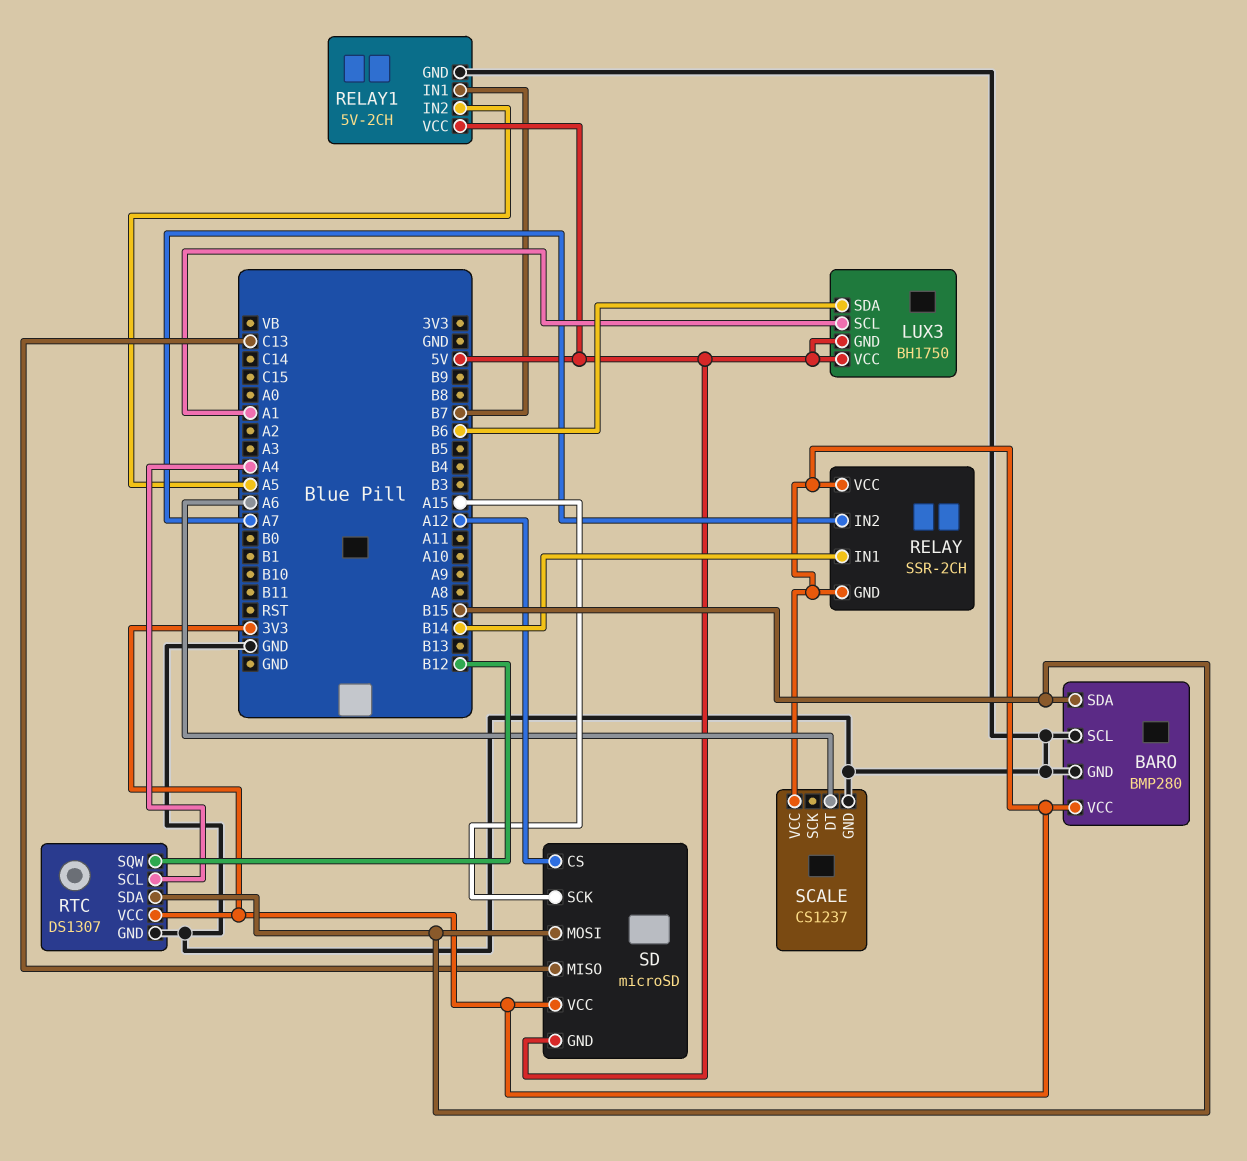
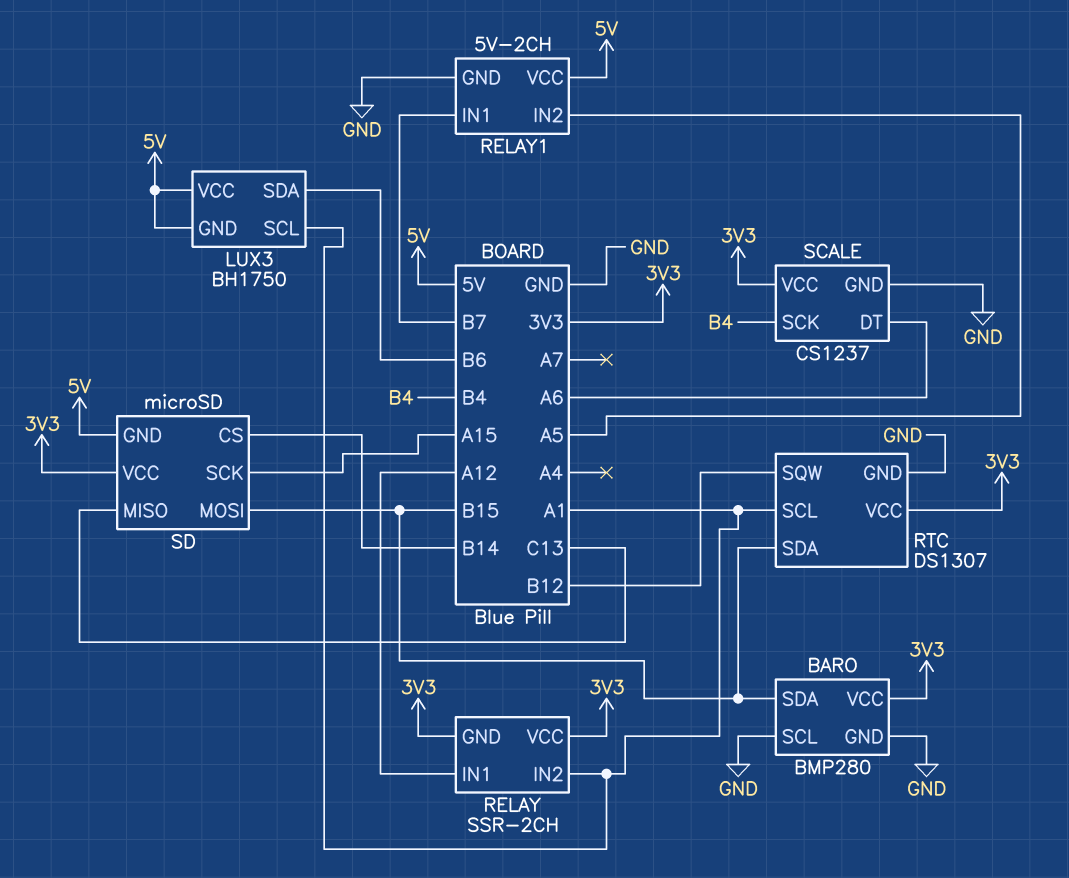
RELAY pin IN1: B14 -> A12
RELAY pin IN2: A7 -> A1
RTC pin SCL: A4 -> A1
SCALE pin SCK: none -> B4
SD pin CS: A12 -> B14

